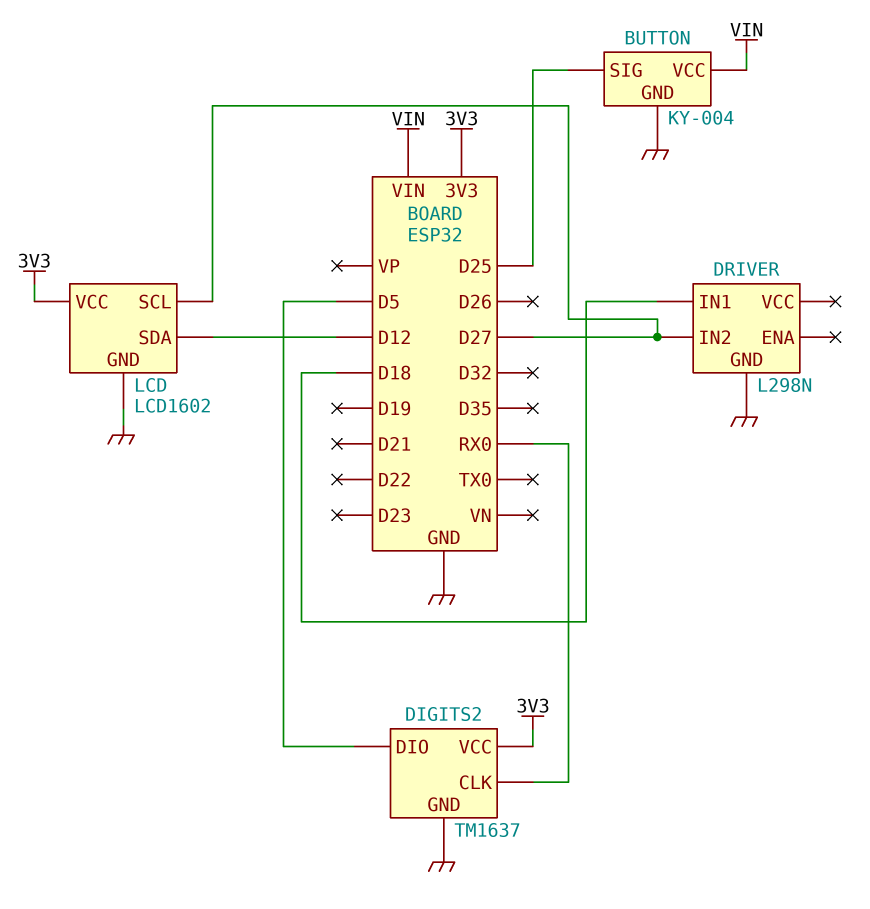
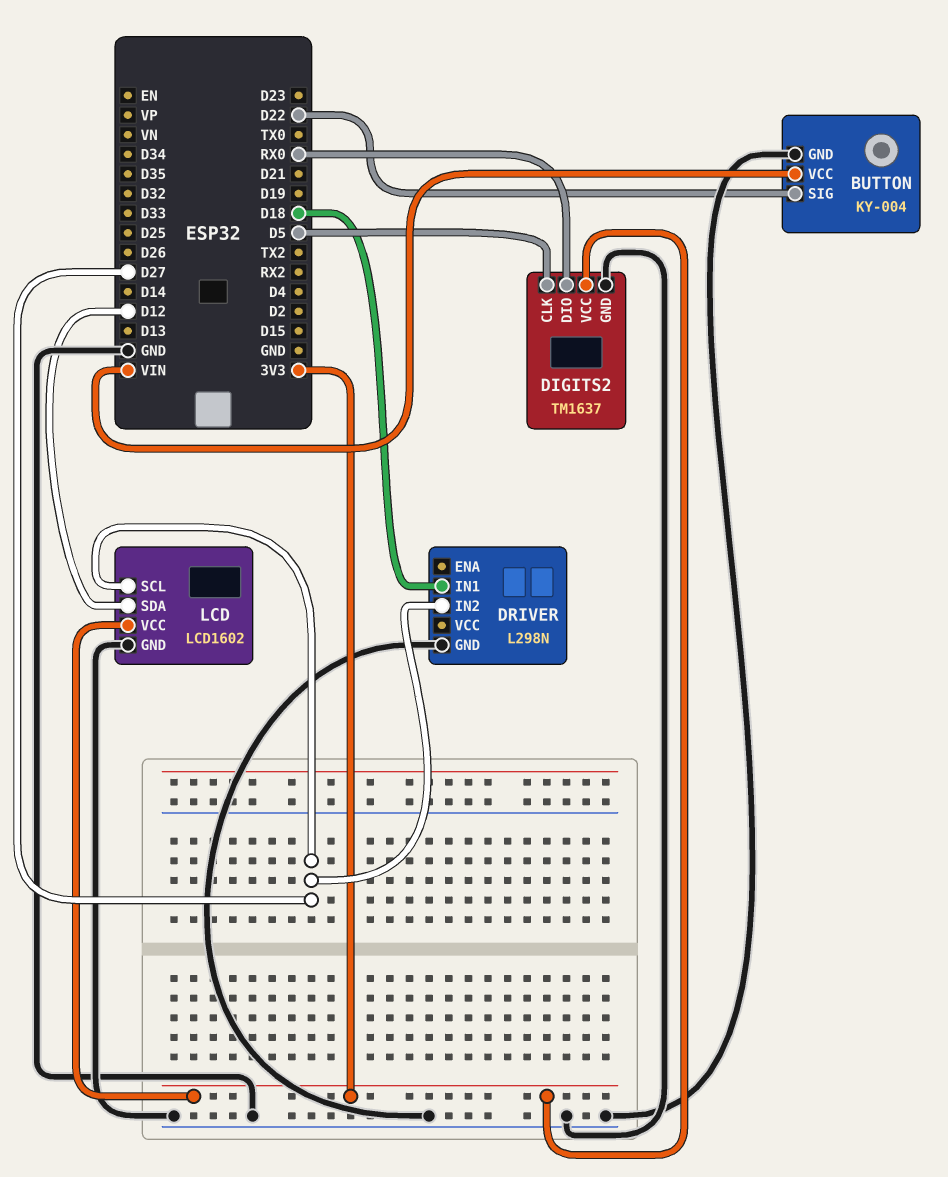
BUTTON pin SIG: D25 -> D22
DIGITS2 pin CLK: RX0 -> D5
DIGITS2 pin DIO: D5 -> RX0

